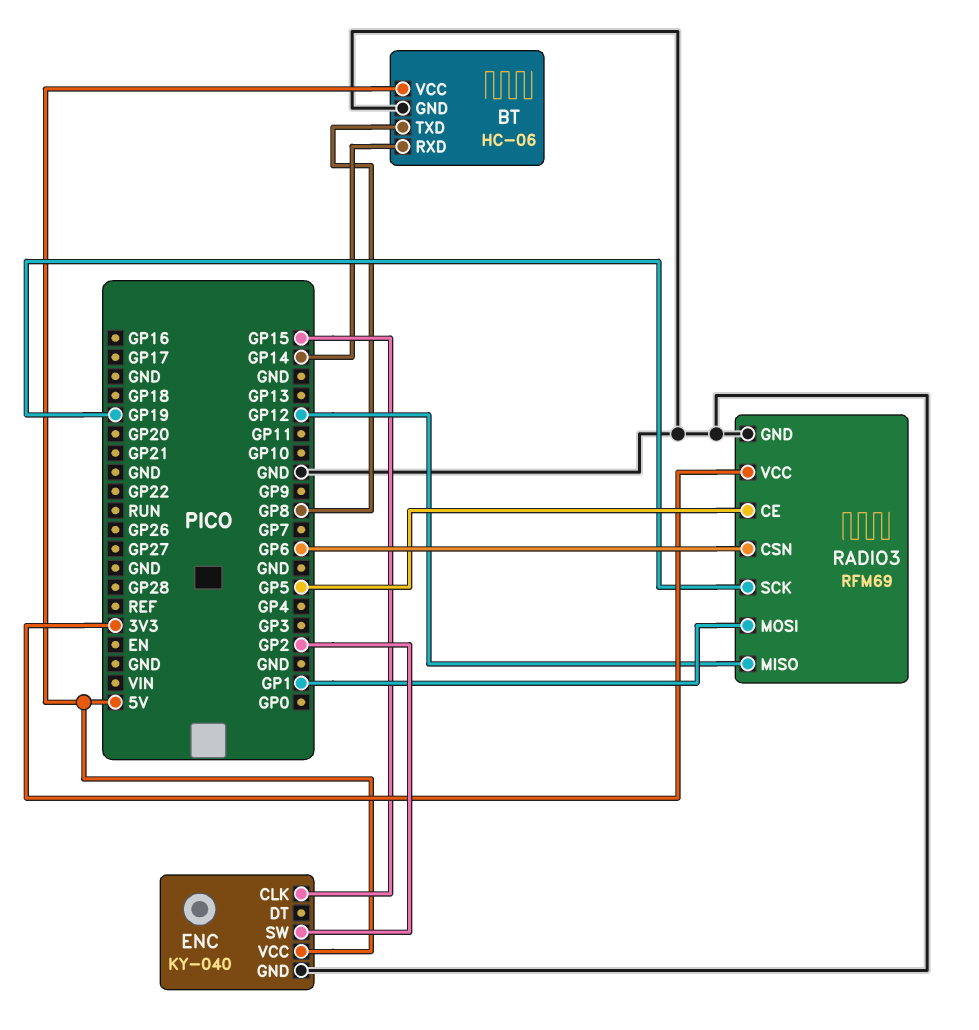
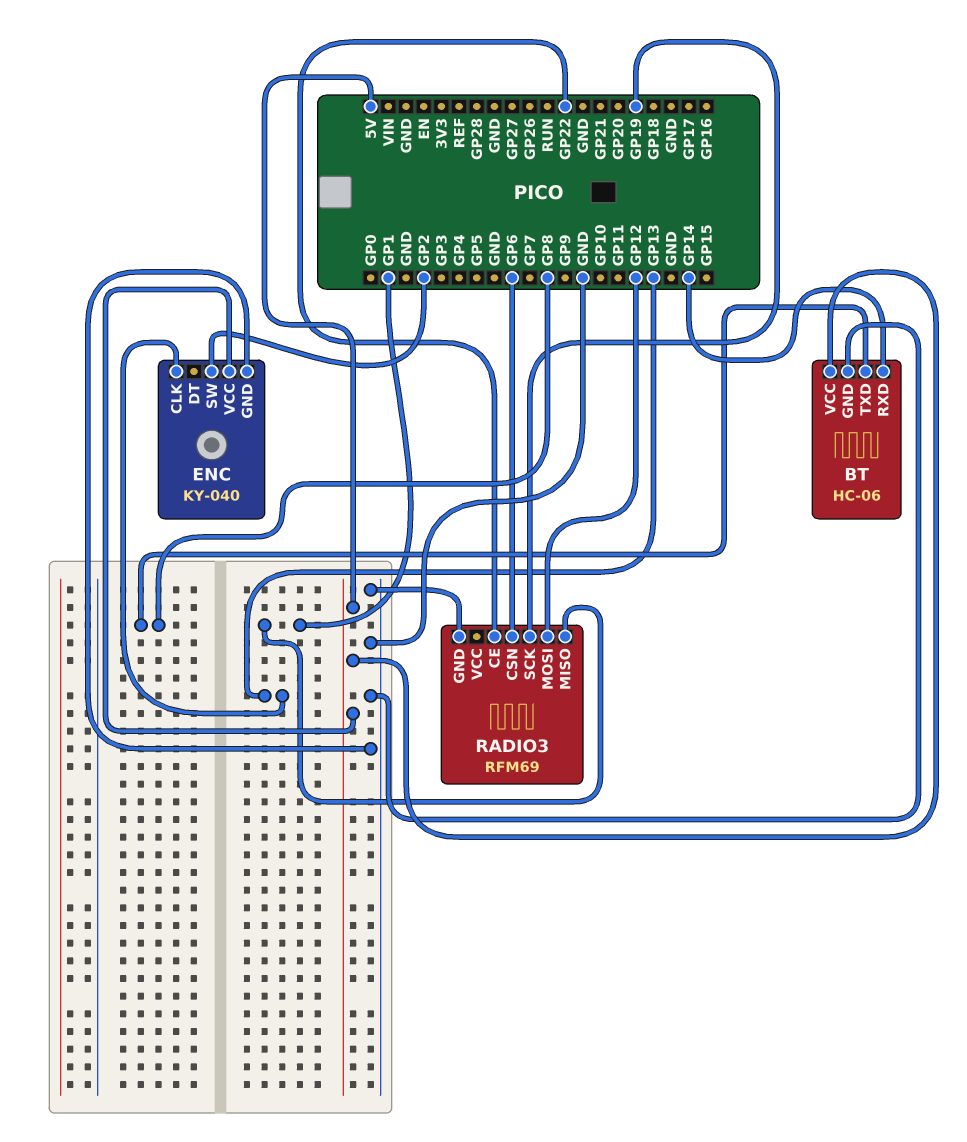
ENC pin CLK: GP15 -> GP13
RADIO3 pin CE: GP5 -> GP22
RADIO3 pin MISO: GP12 -> GP1
RADIO3 pin MOSI: GP1 -> GP12
RADIO3 pin VCC: 3V3 -> none

